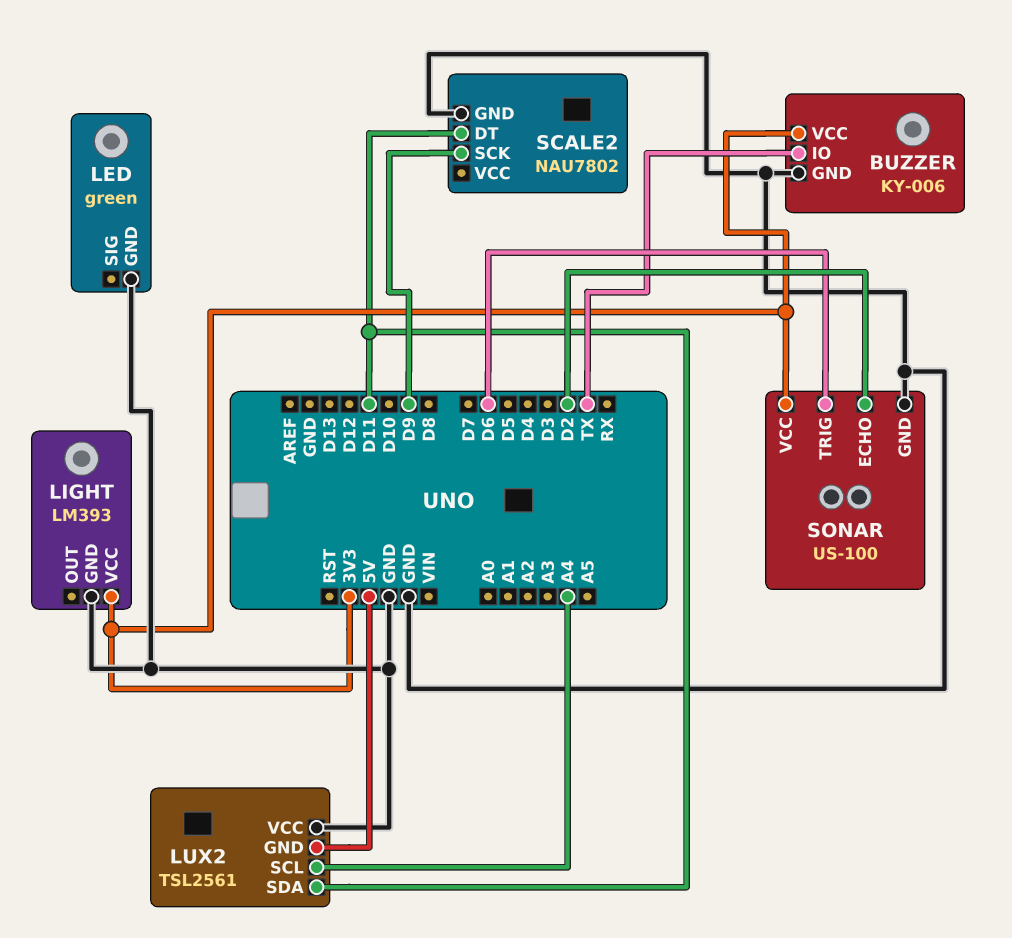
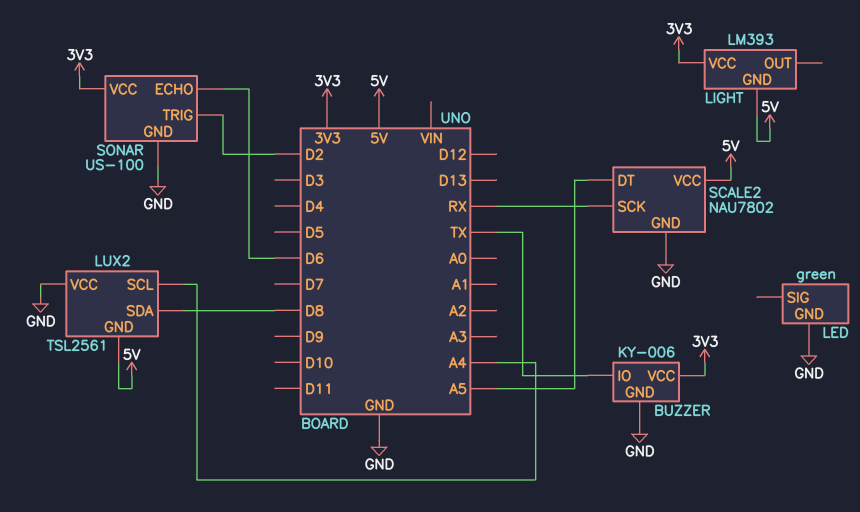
LIGHT pin GND: GND -> 5V
LUX2 pin SDA: D11 -> D8
SCALE2 pin DT: D11 -> A5
SCALE2 pin SCK: D9 -> RX
SCALE2 pin VCC: none -> 5V
SONAR pin ECHO: D2 -> D6
SONAR pin TRIG: D6 -> D2

